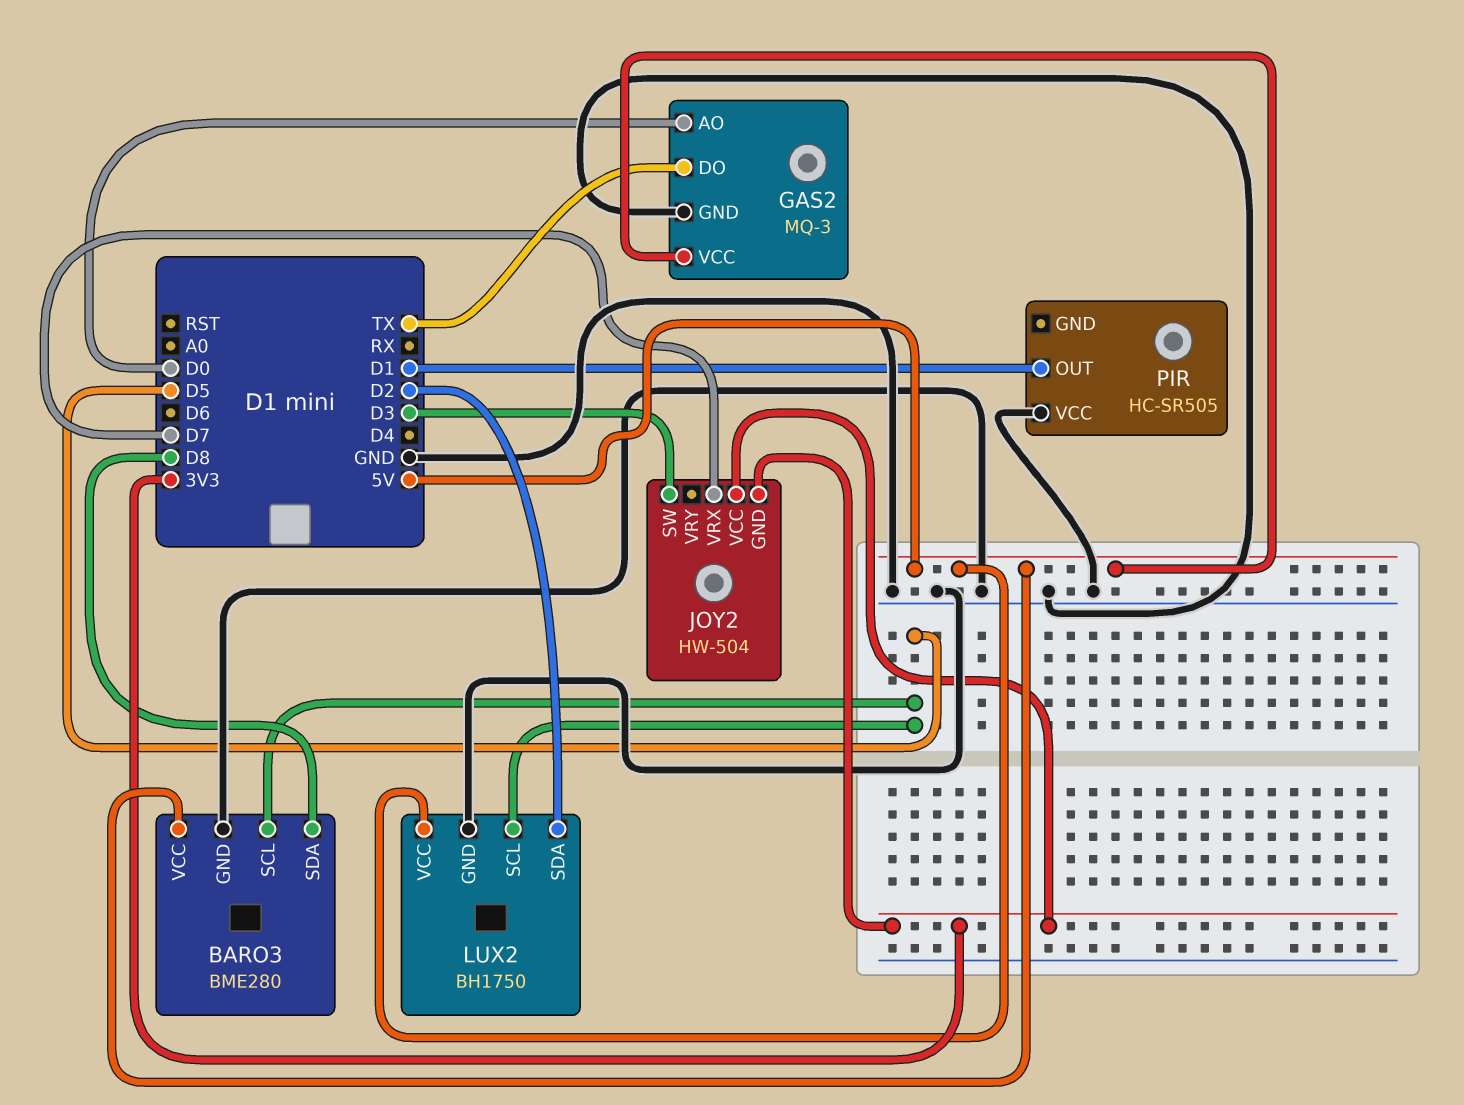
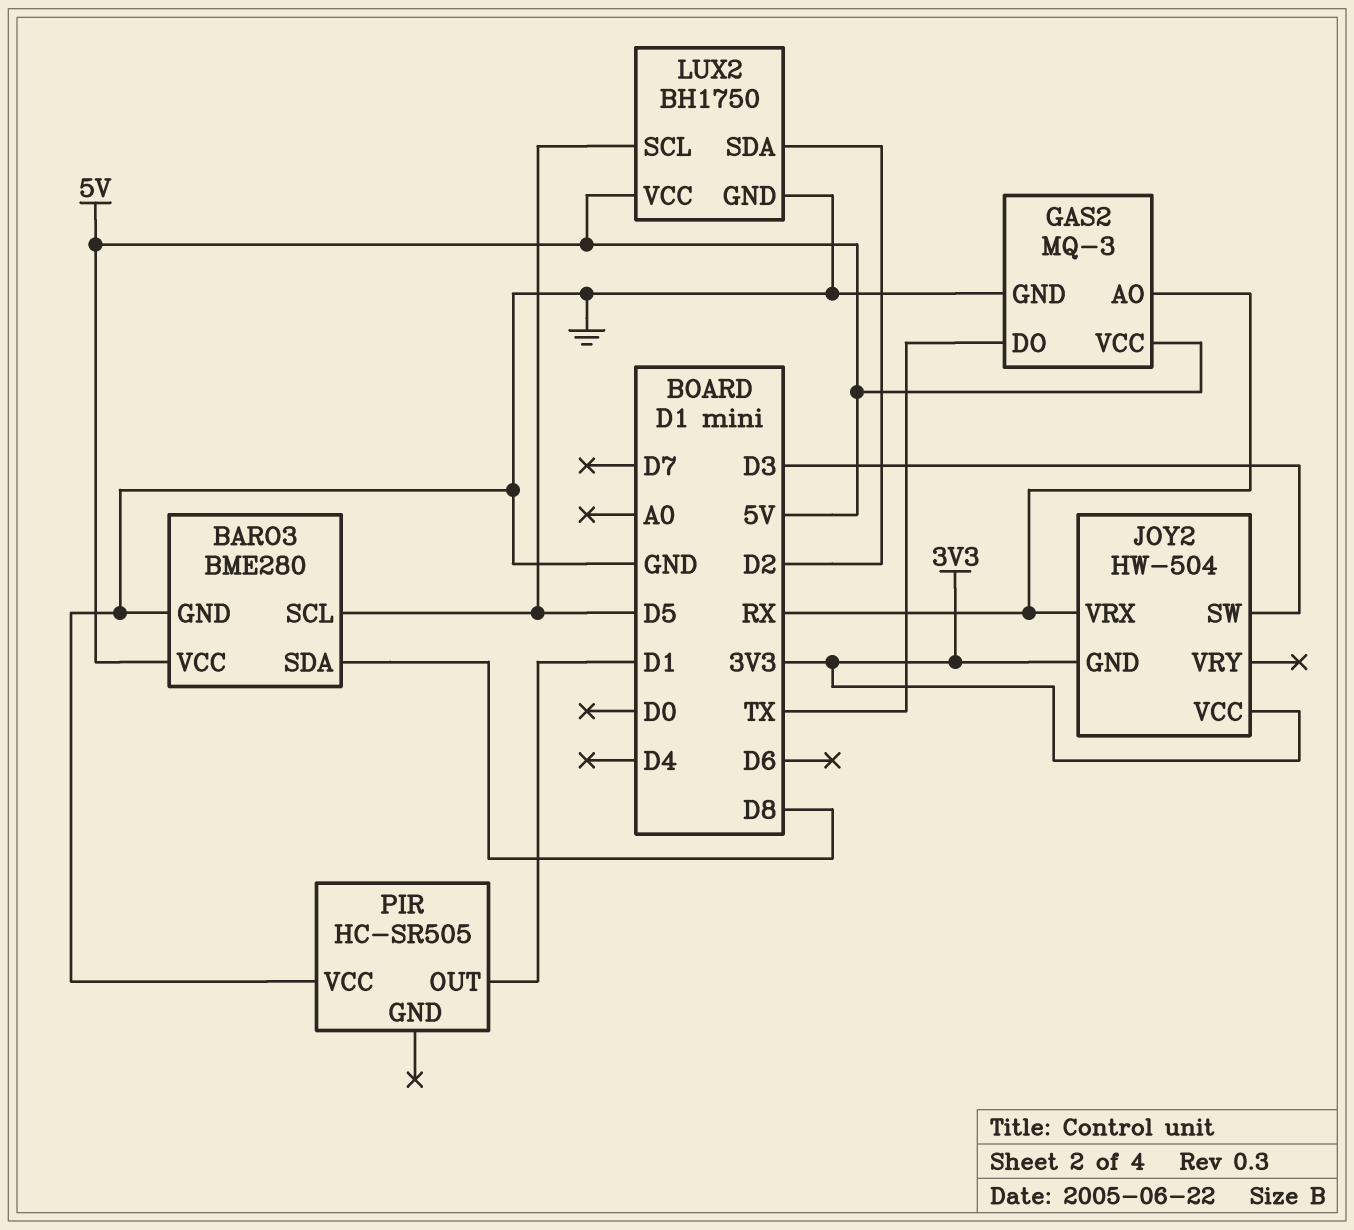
GAS2 pin AO: D0 -> RX
JOY2 pin VRX: D7 -> RX

